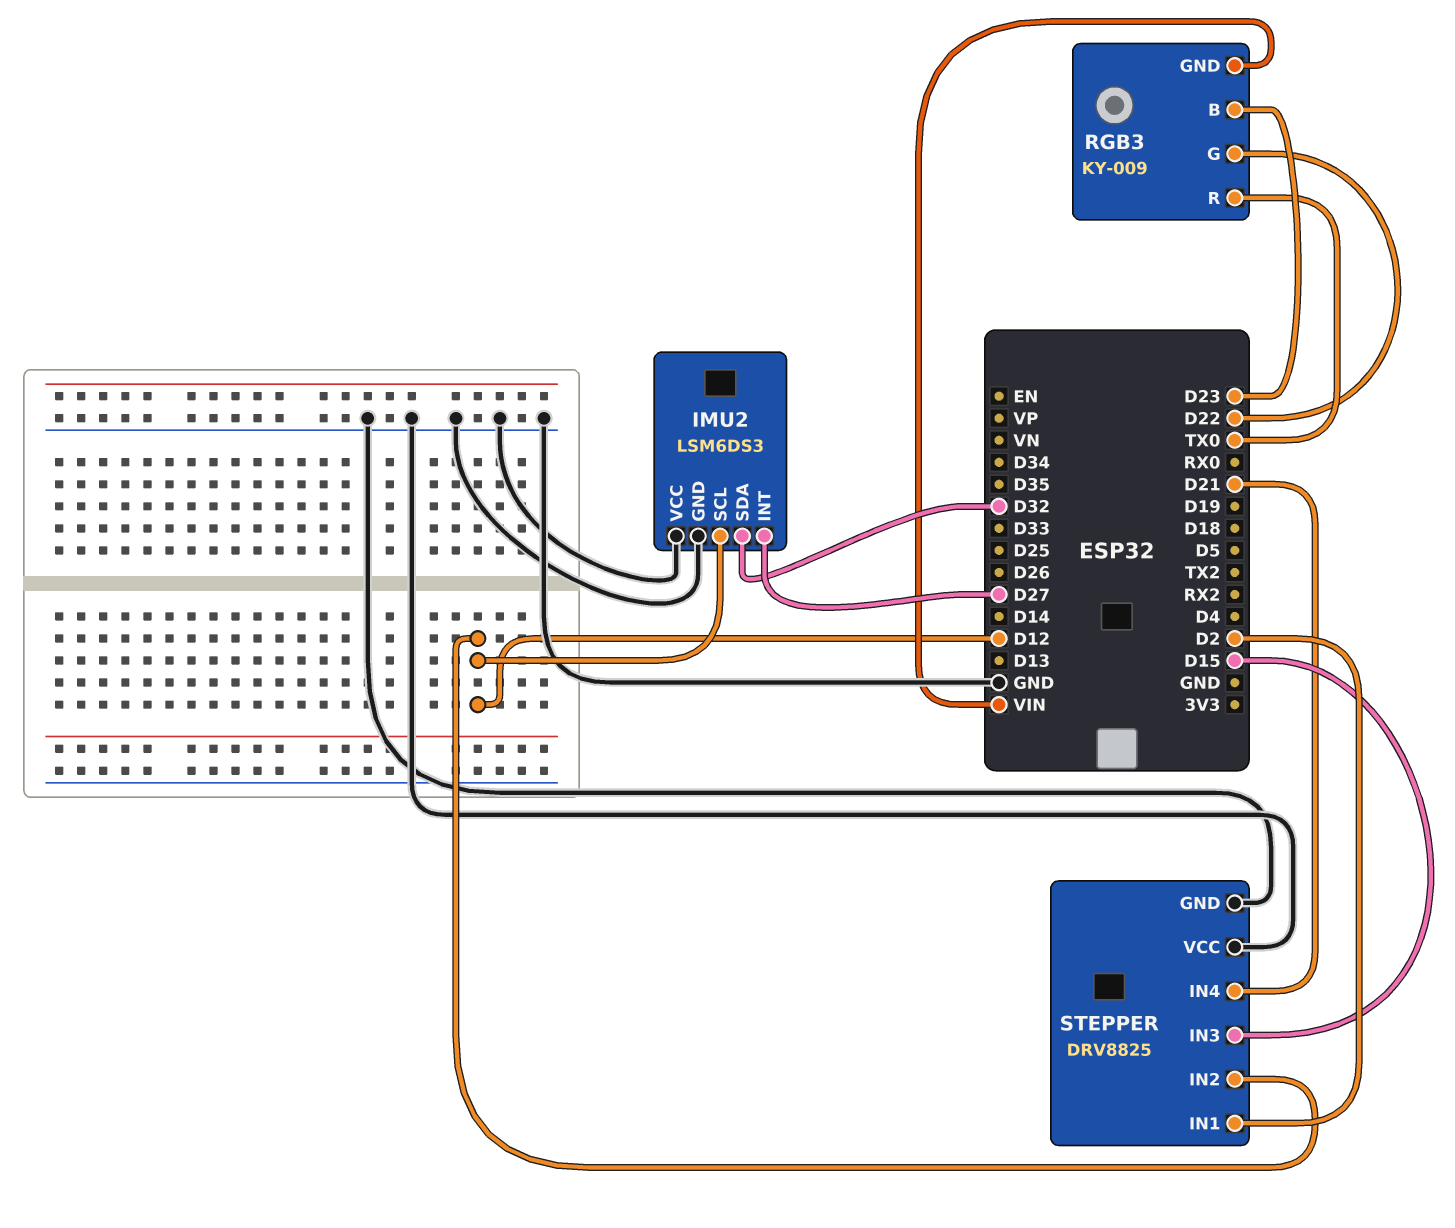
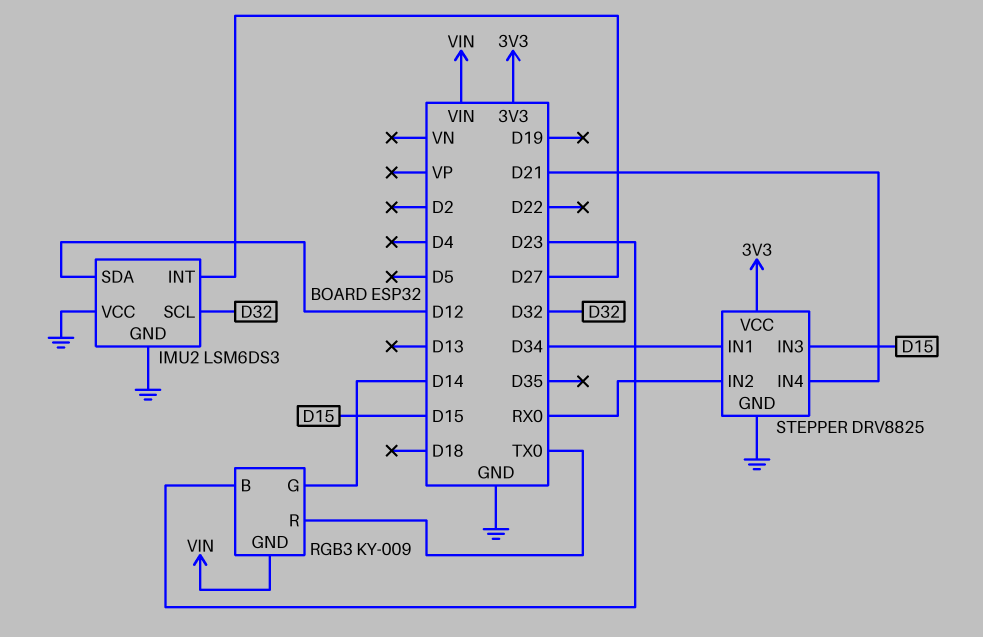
IMU2 pin SCL: D12 -> D32
IMU2 pin SDA: D32 -> D12
RGB3 pin G: D22 -> D14
STEPPER pin IN1: D2 -> D34
STEPPER pin IN2: D12 -> RX0
STEPPER pin VCC: GND -> 3V3

